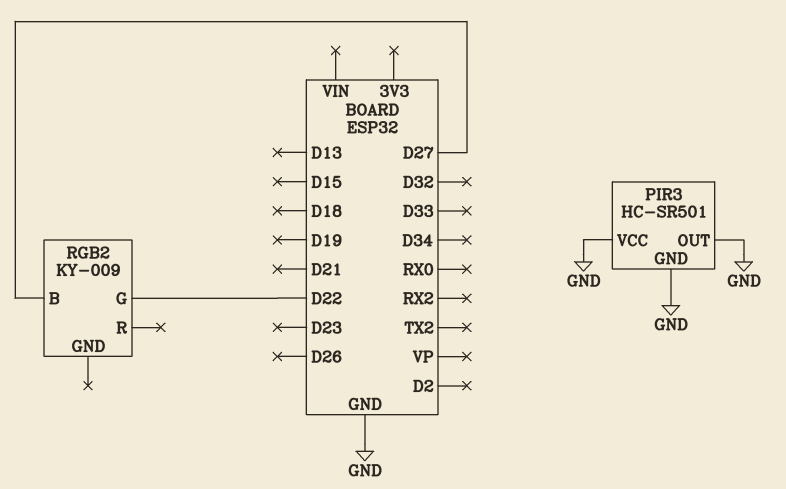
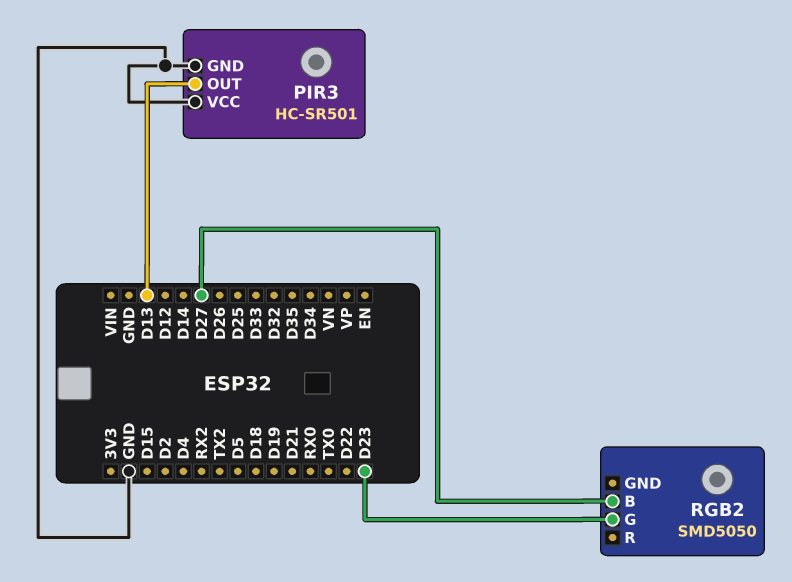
PIR3 pin OUT: GND -> D13
RGB2: KY-009 -> SMD5050
RGB2 pin G: D22 -> D23

